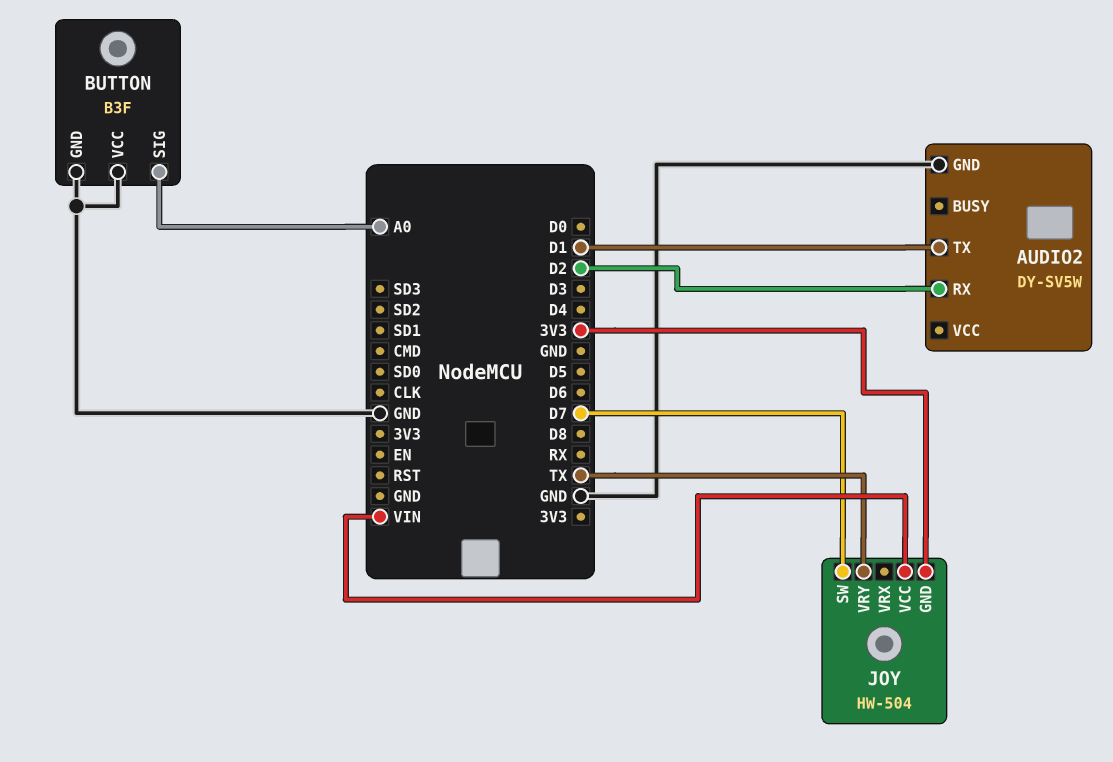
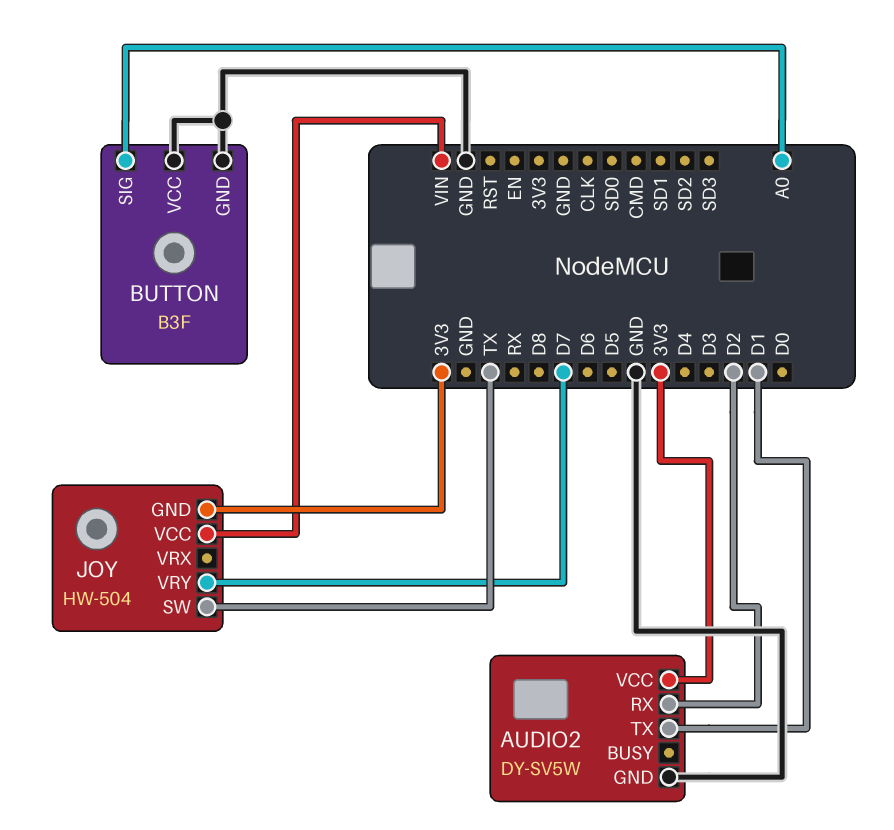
AUDIO2 pin VCC: none -> 3V3
JOY pin SW: D7 -> TX
JOY pin VRY: TX -> D7

